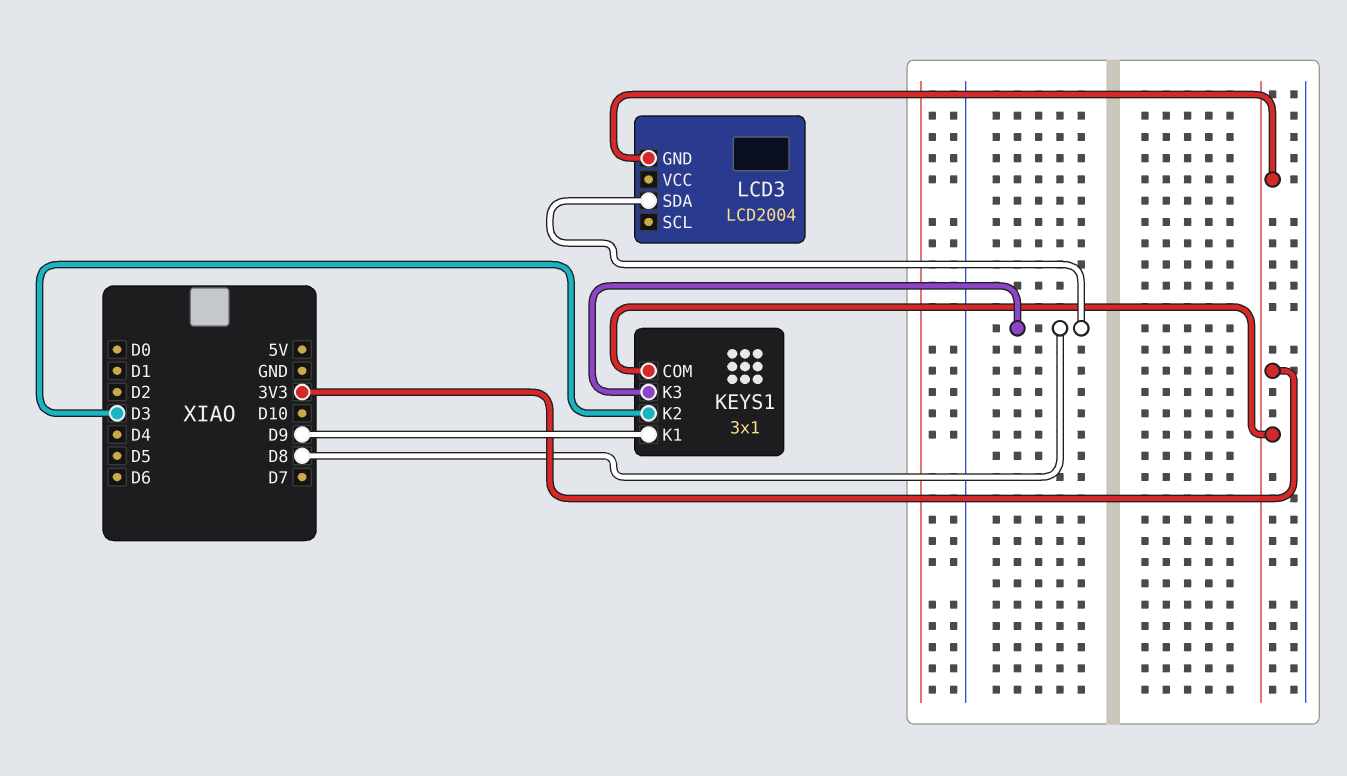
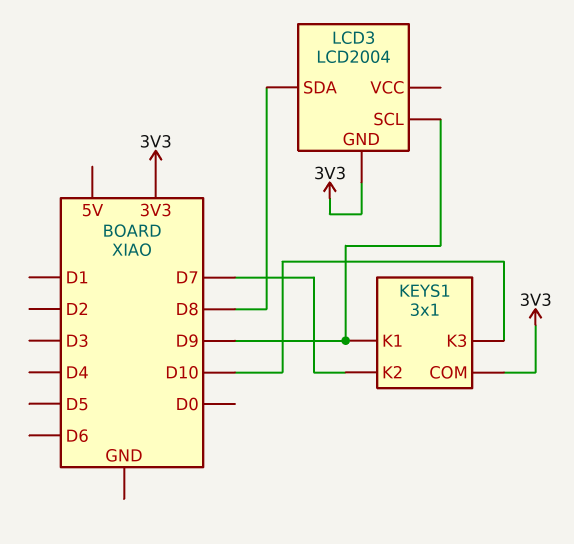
KEYS1 pin K2: D3 -> D7
KEYS1 pin K3: D8 -> D10
LCD3 pin SCL: none -> D9

